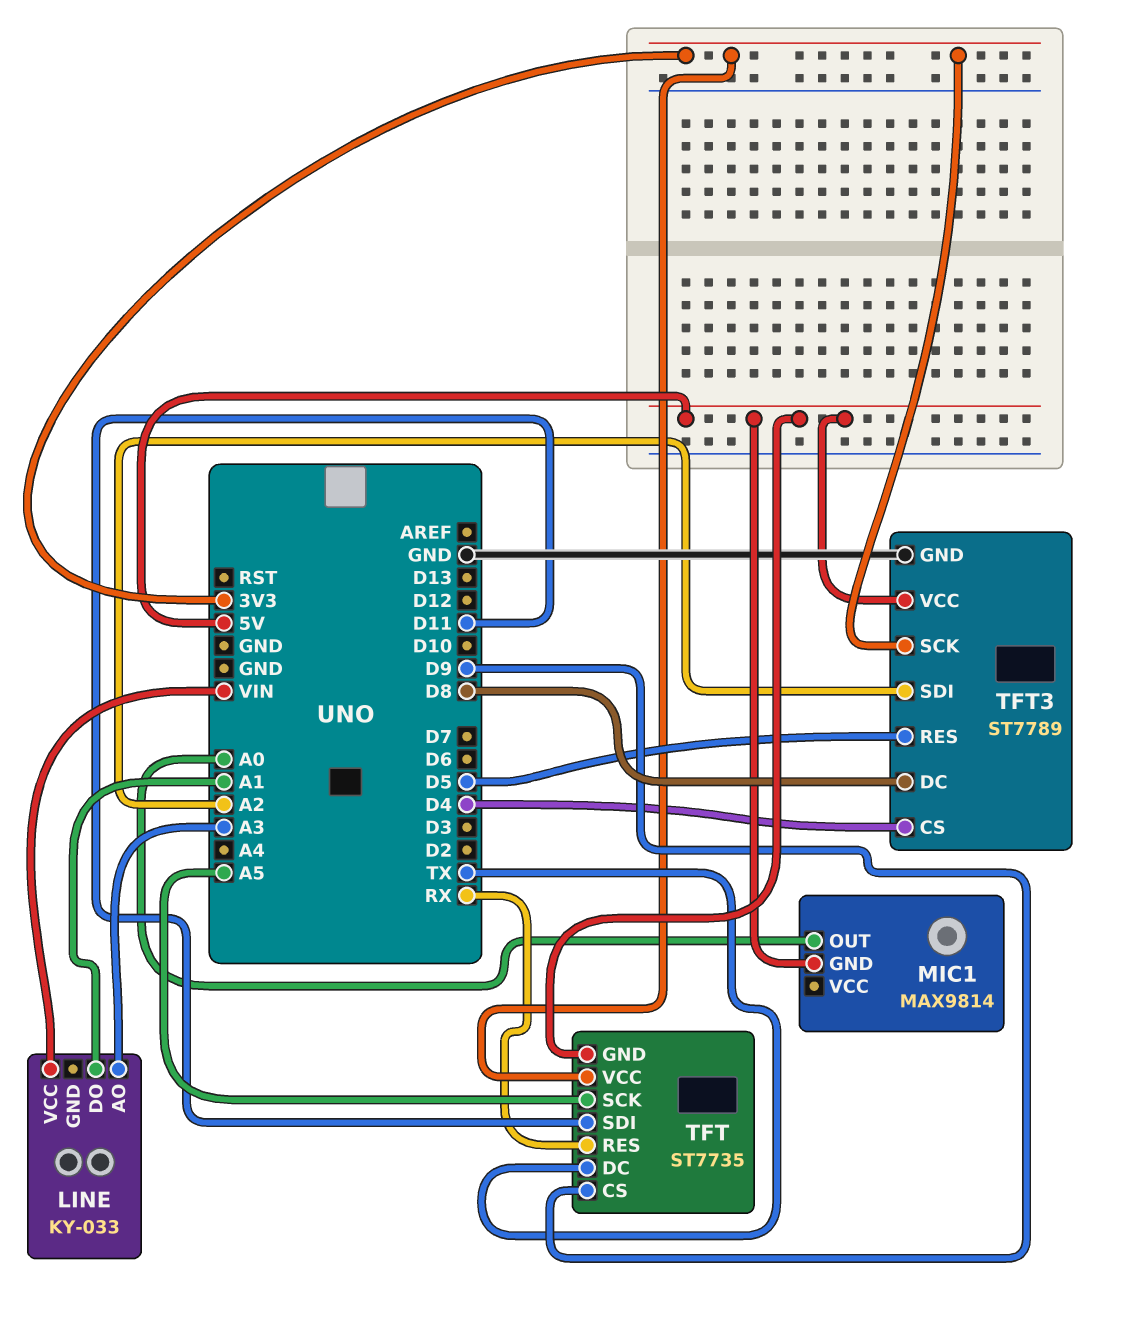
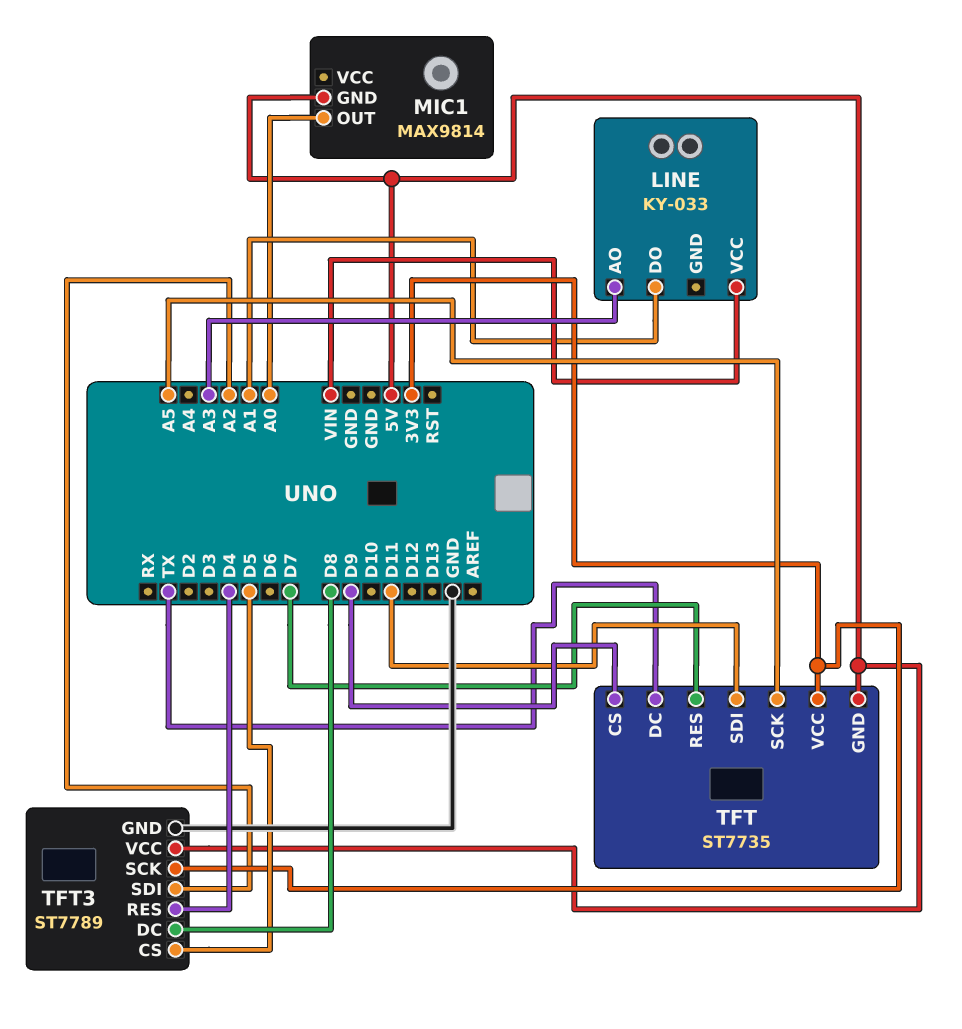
TFT pin RES: RX -> D7
TFT3 pin CS: D4 -> D5
TFT3 pin RES: D5 -> D4

